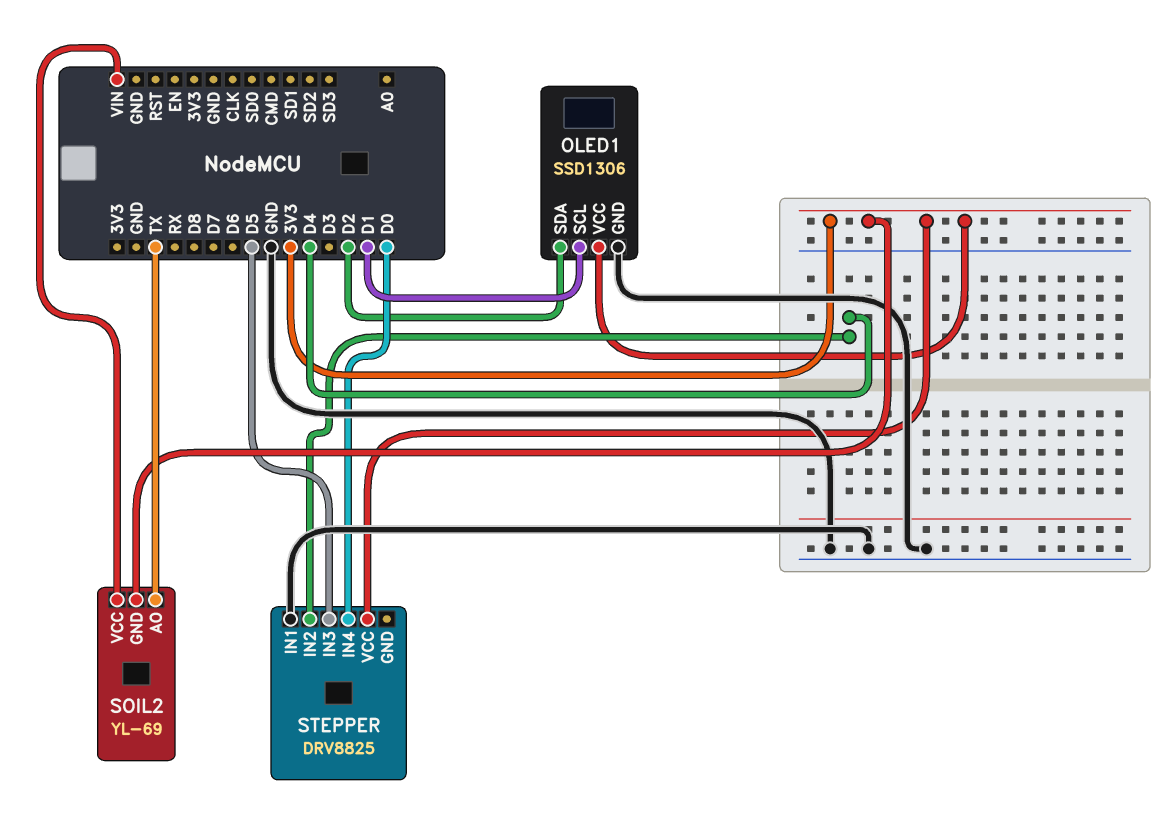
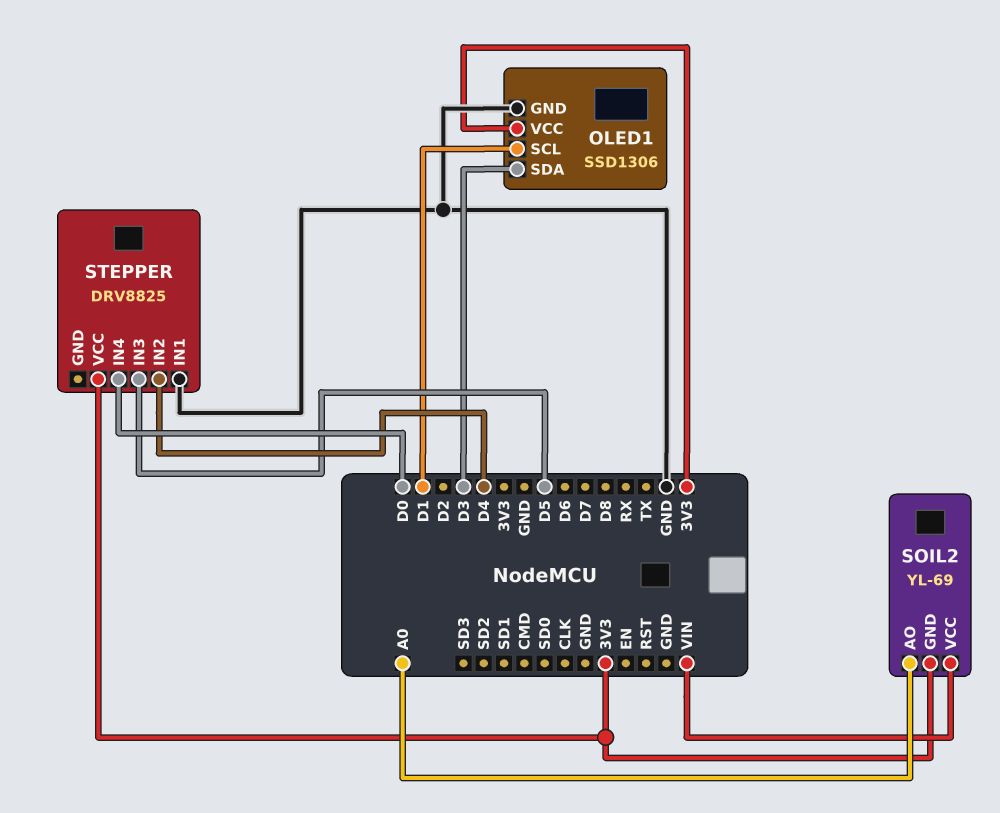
OLED1 pin SDA: D2 -> D3
SOIL2 pin AO: TX -> A0

